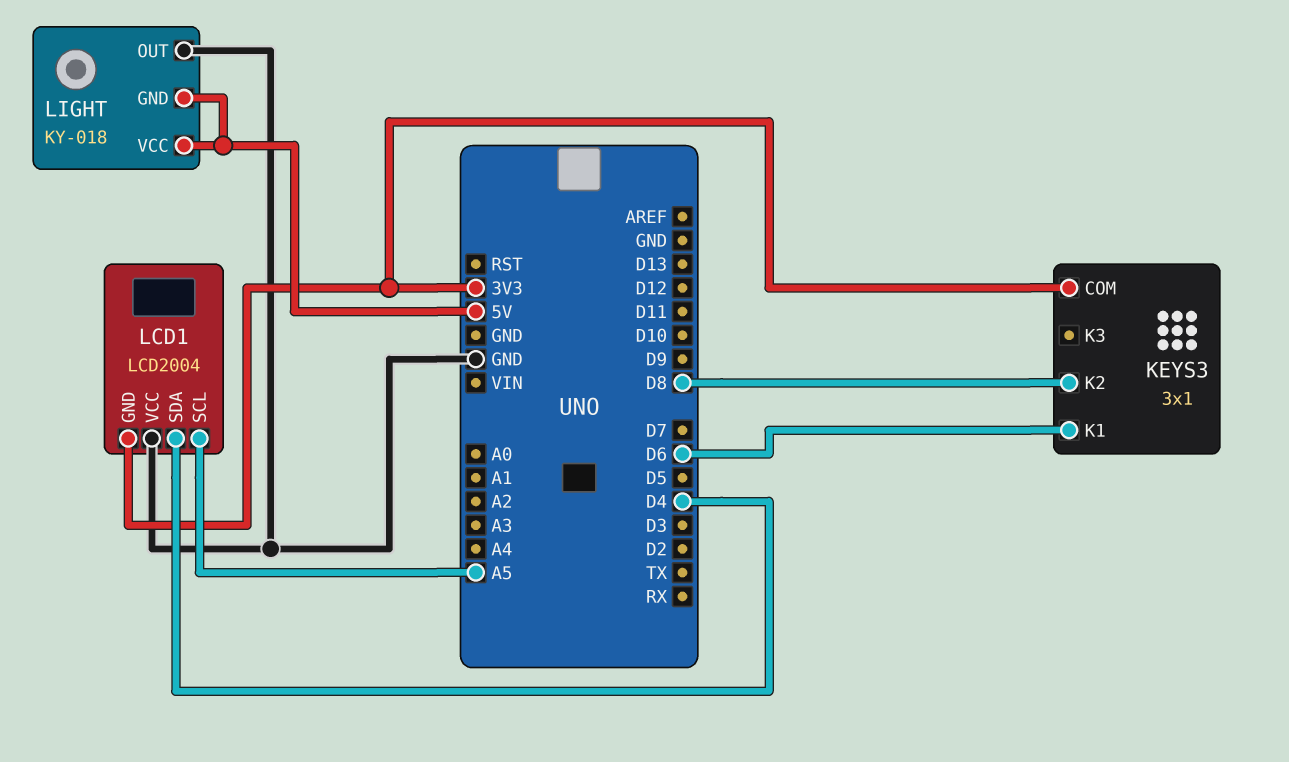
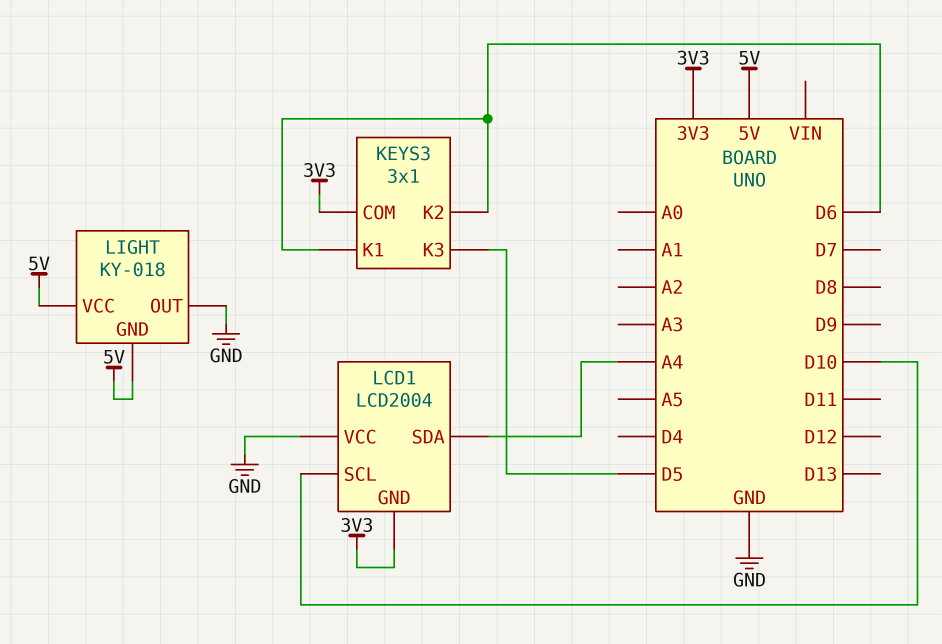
KEYS3 pin K2: D8 -> D6
KEYS3 pin K3: none -> D5
LCD1 pin SCL: A5 -> D10
LCD1 pin SDA: D4 -> A4

